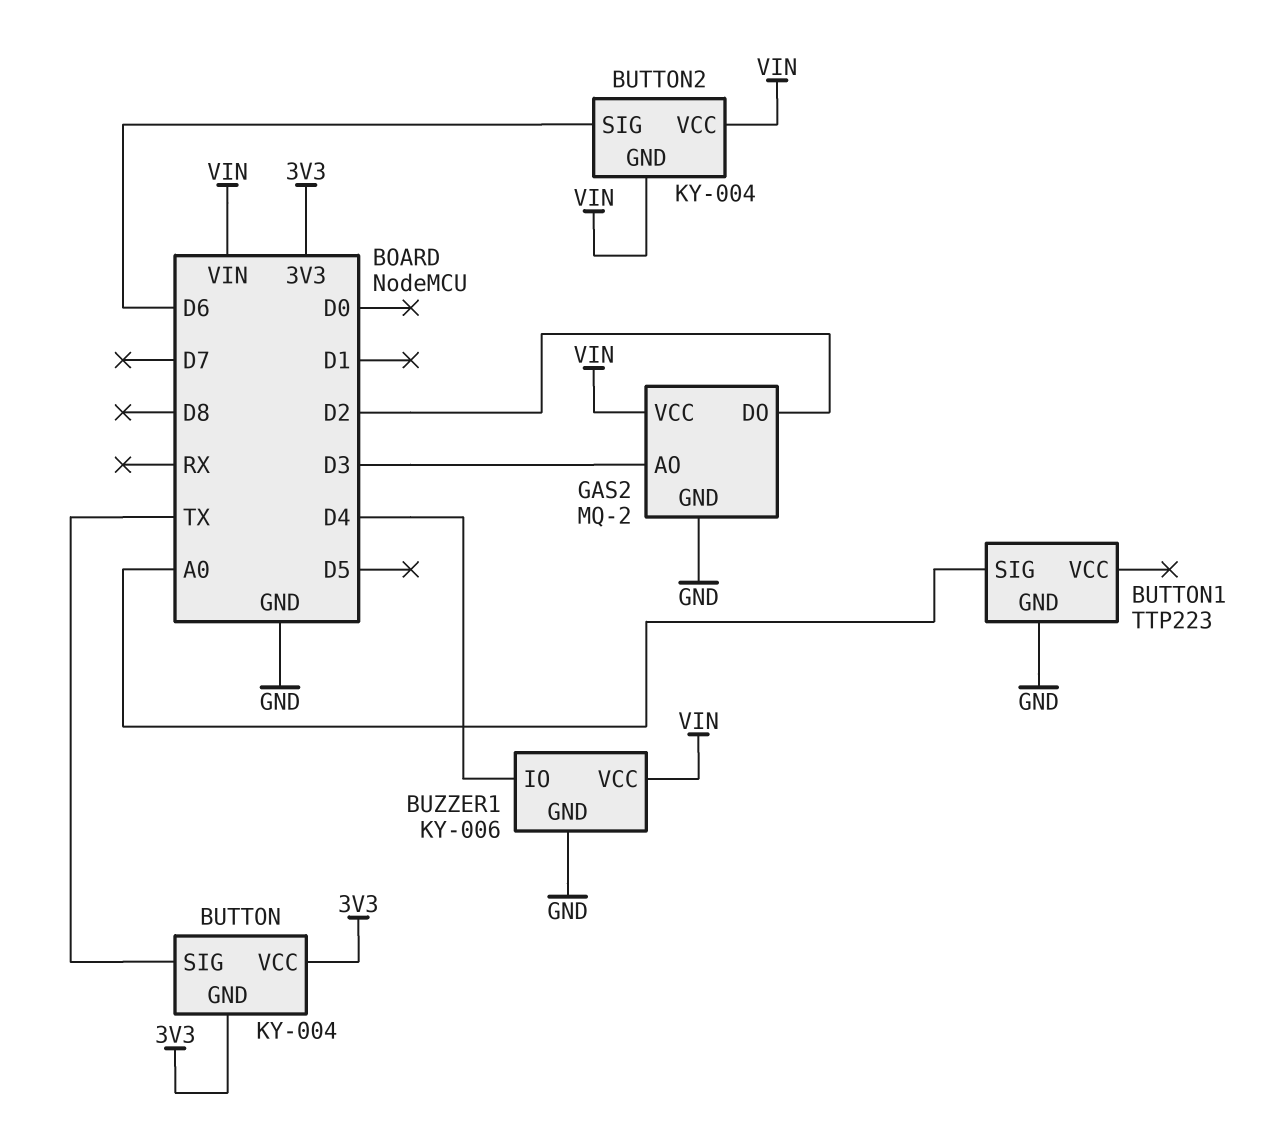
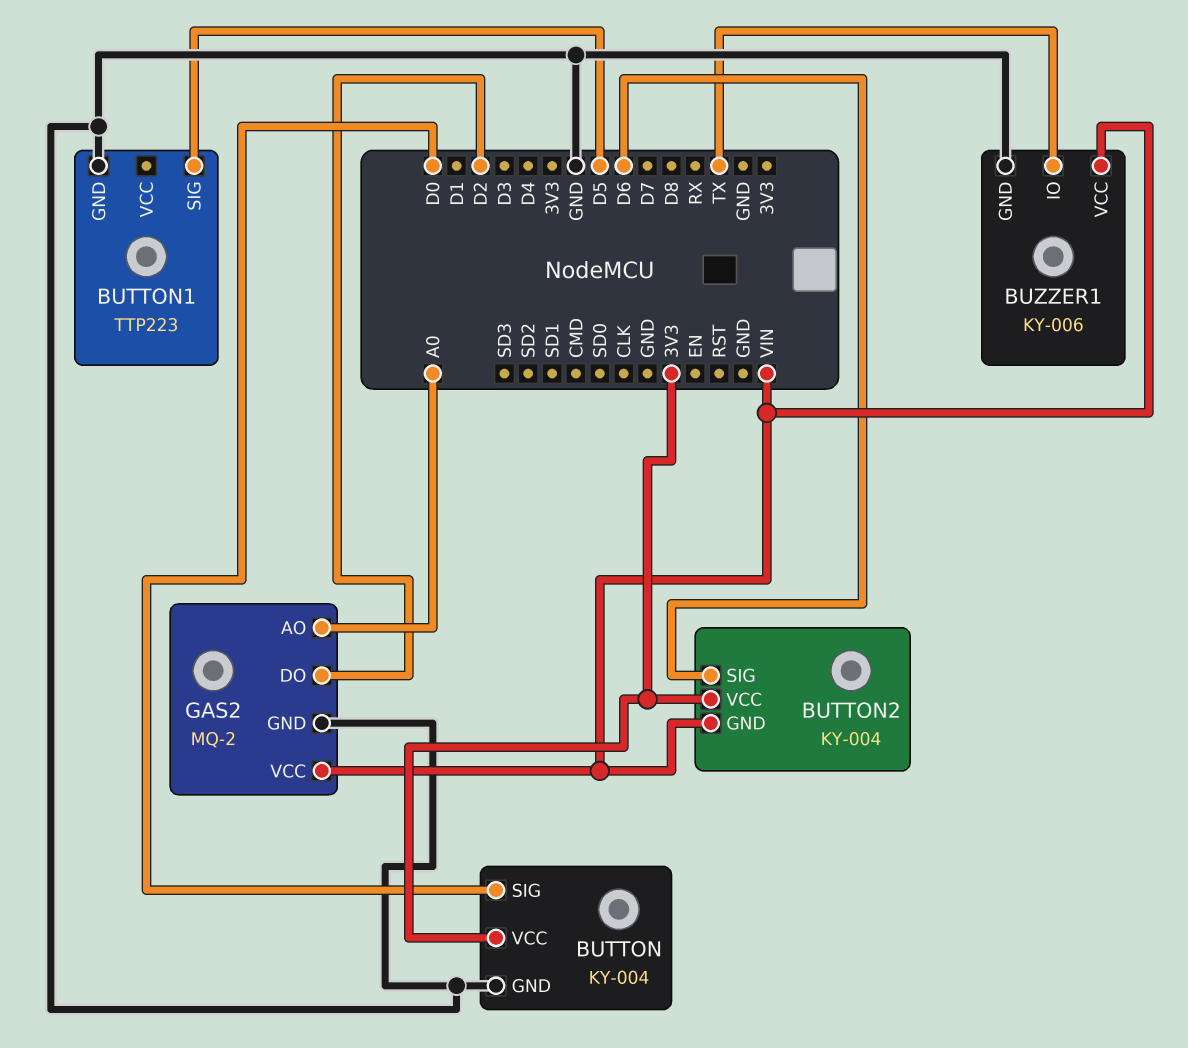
BUTTON pin GND: 3V3 -> GND
BUTTON pin SIG: TX -> D0
BUTTON1 pin SIG: A0 -> D5
BUTTON2 pin VCC: VIN -> 3V3
BUZZER1 pin IO: D4 -> TX
GAS2 pin AO: D3 -> A0

